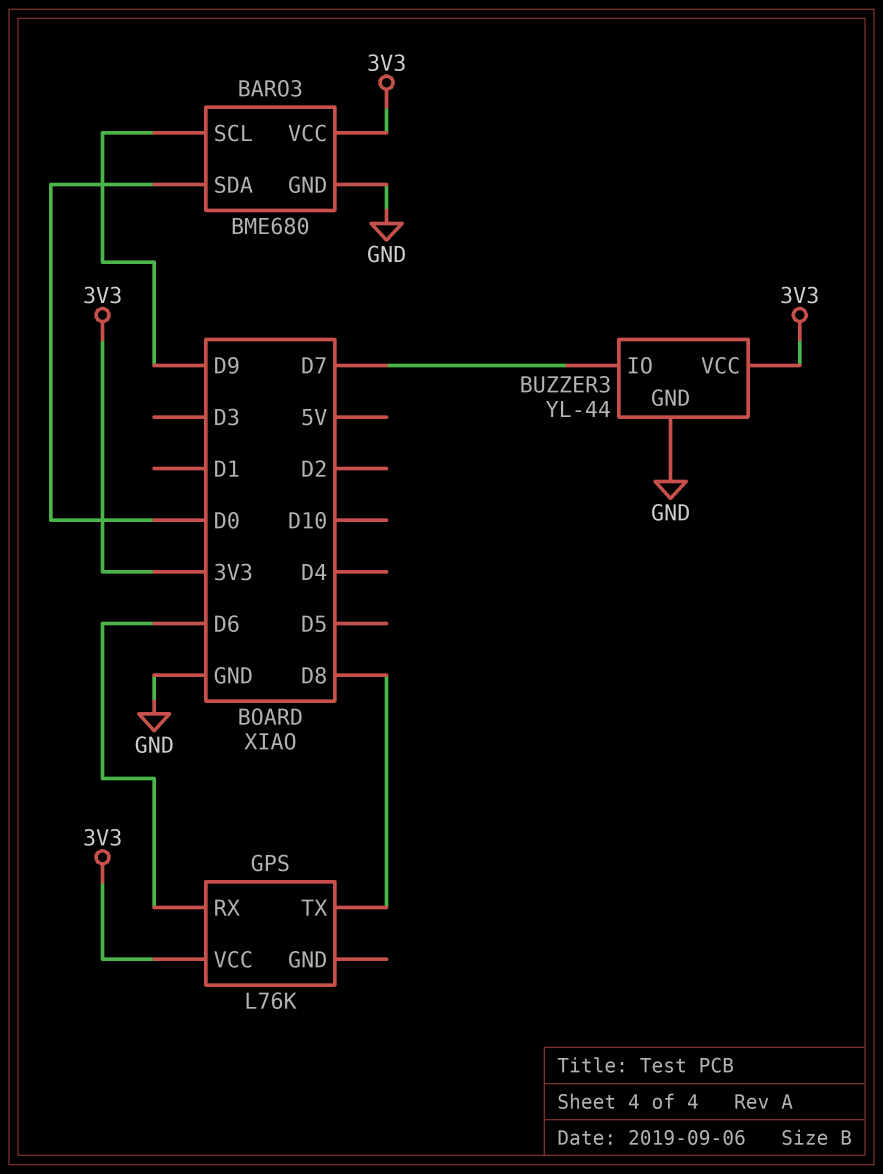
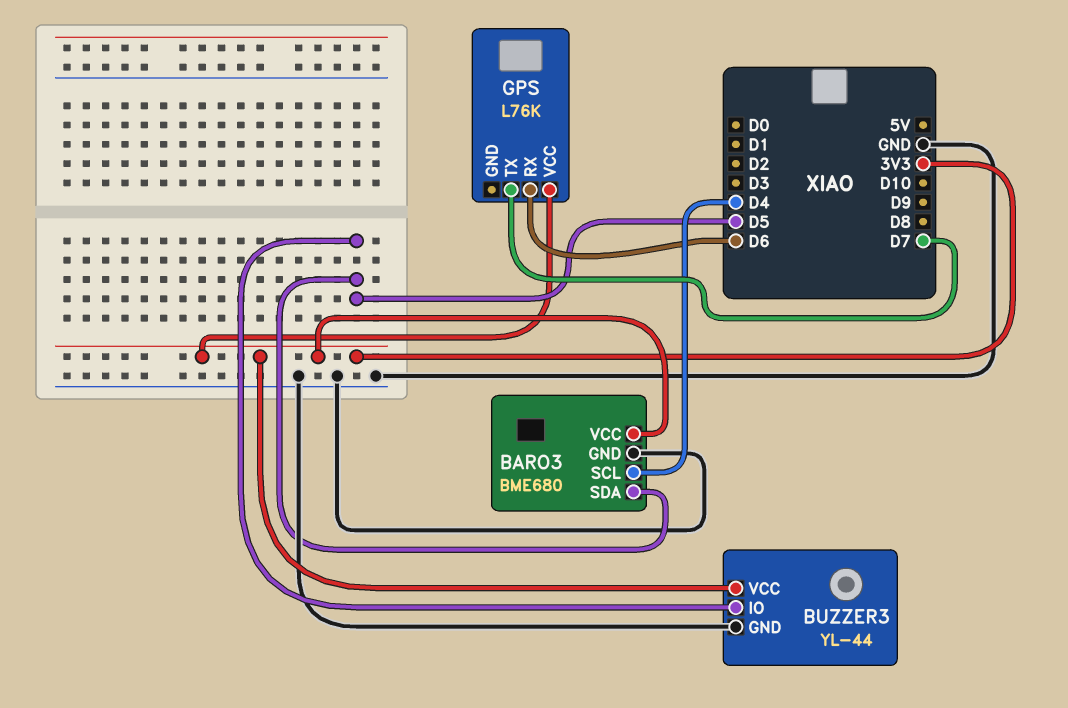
BARO3 pin SCL: D9 -> D4
BARO3 pin SDA: D0 -> D5
BUZZER3 pin IO: D7 -> D5
GPS pin TX: D8 -> D7

